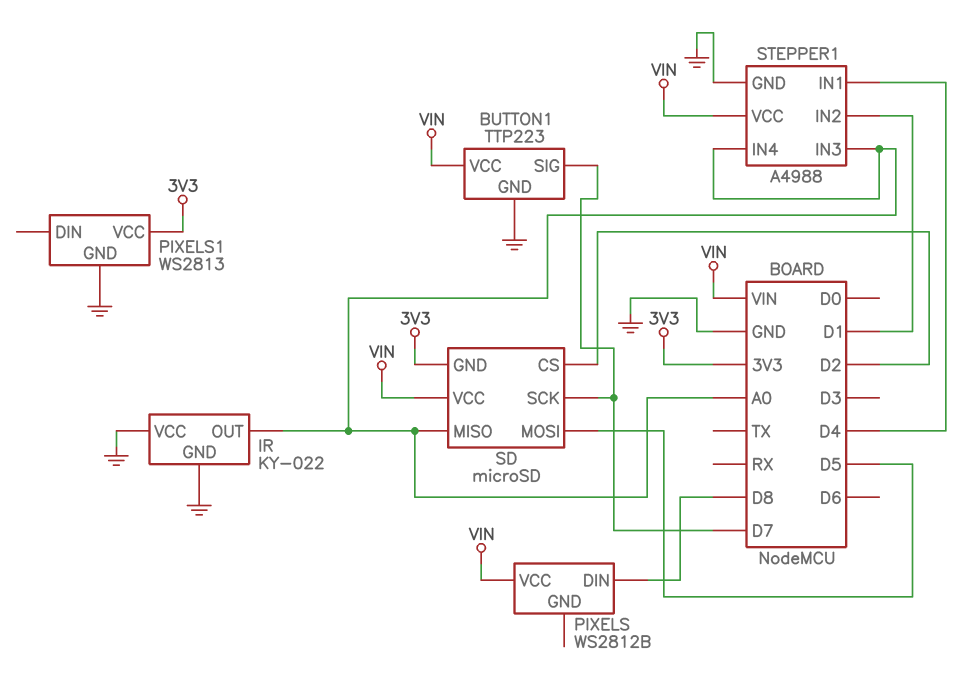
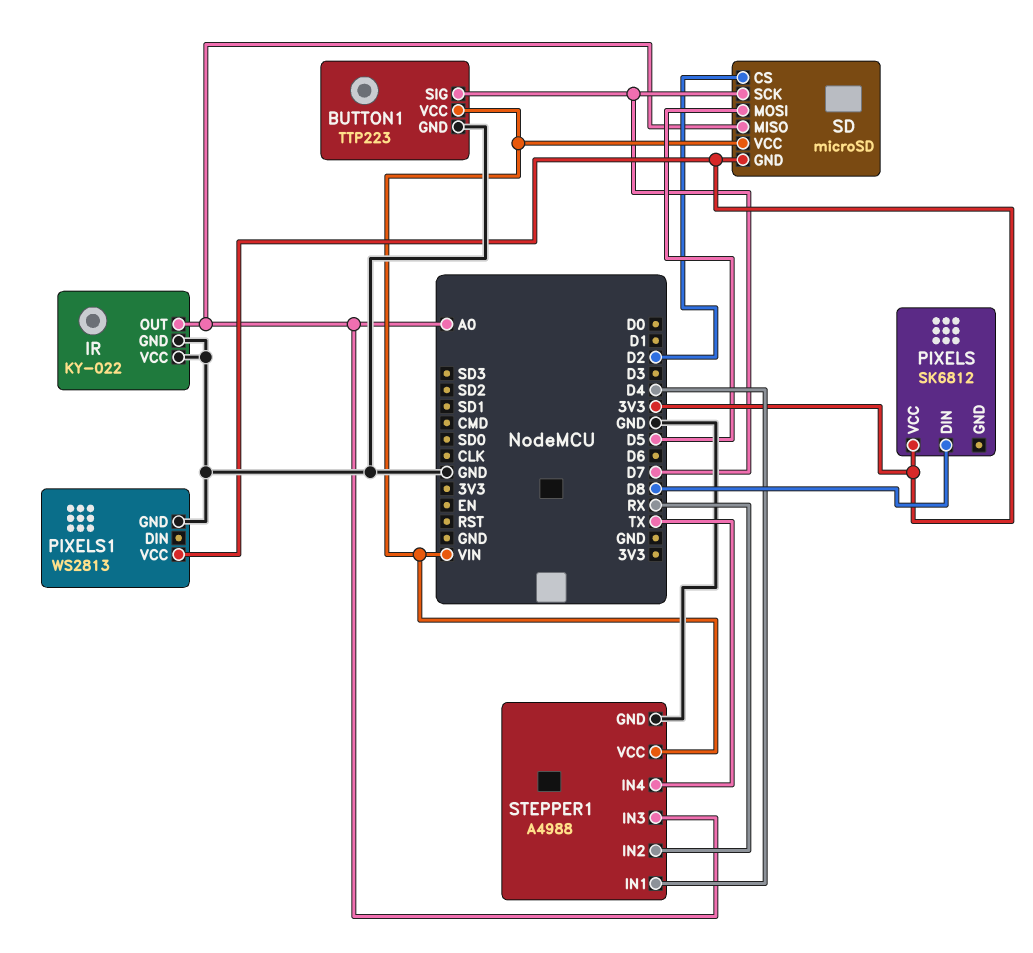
PIXELS: WS2812B -> SK6812
PIXELS pin VCC: VIN -> 3V3
STEPPER1 pin IN2: D1 -> RX
STEPPER1 pin IN4: A0 -> TX

